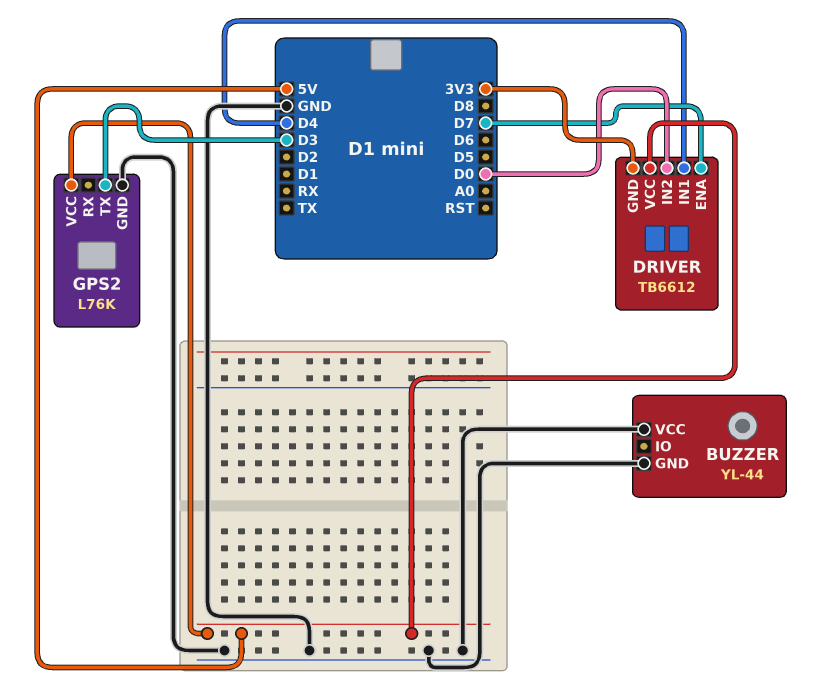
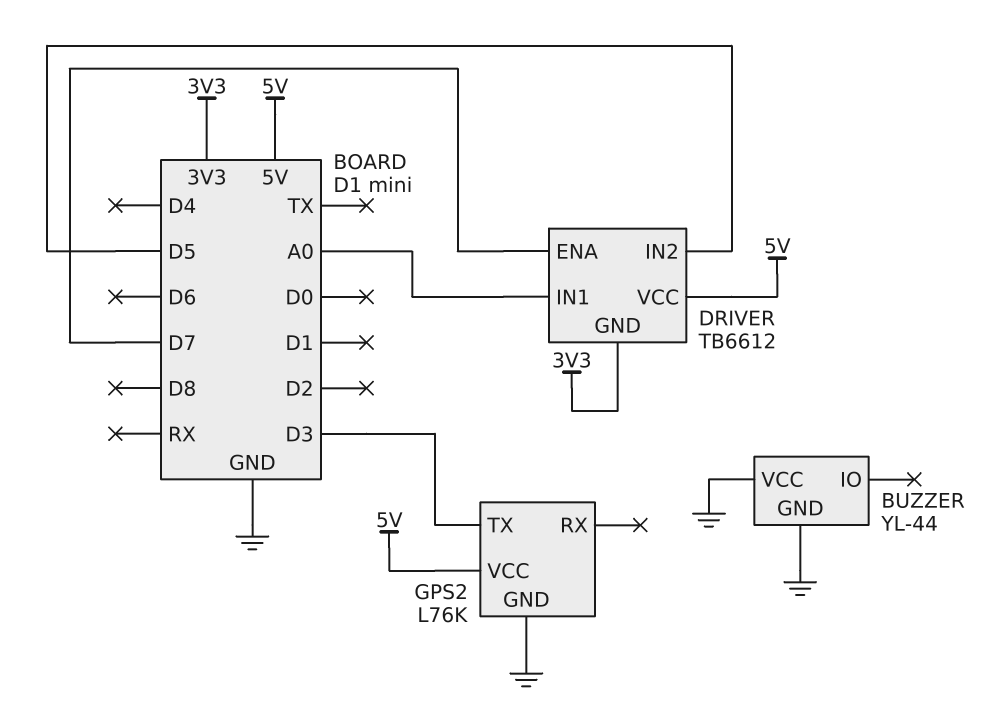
DRIVER pin IN1: D4 -> A0
DRIVER pin IN2: D0 -> D5

